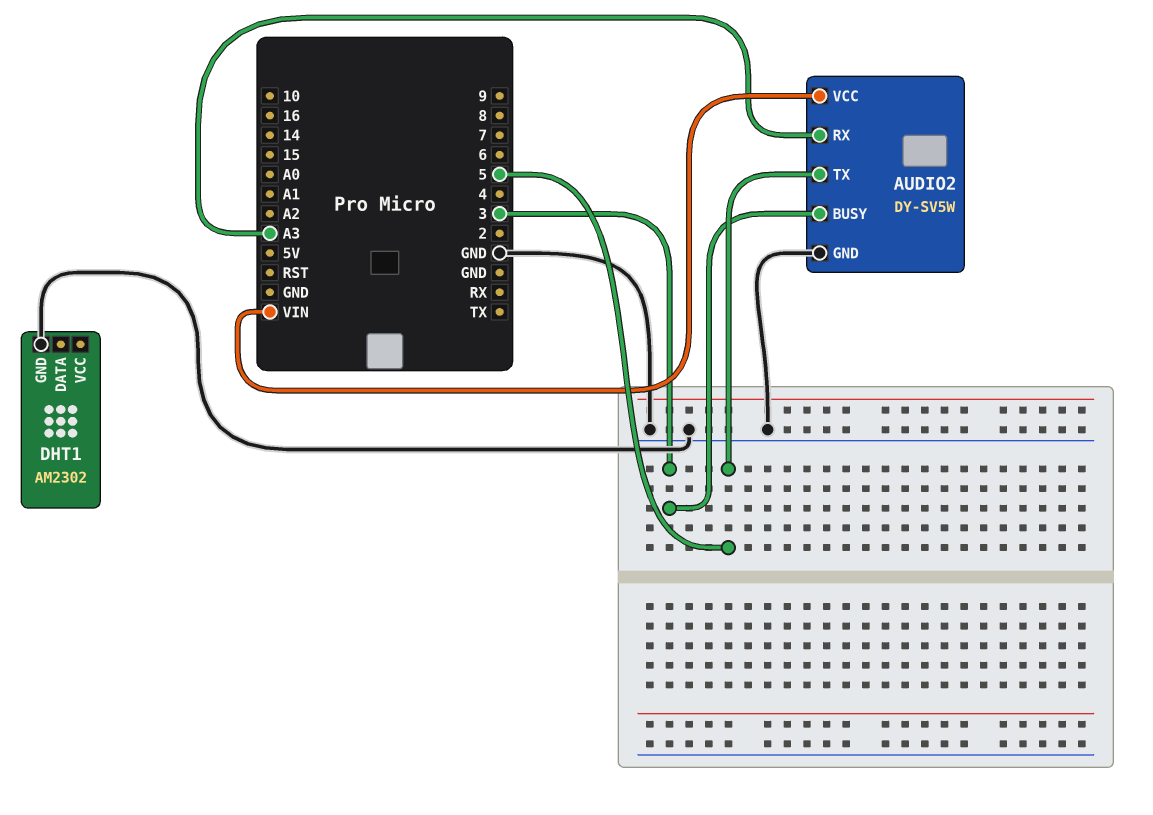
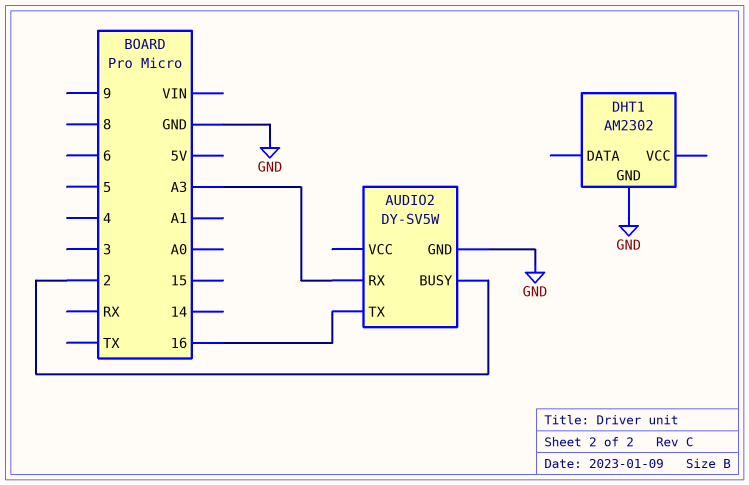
AUDIO2 pin BUSY: 3 -> 2
AUDIO2 pin TX: 5 -> 16
AUDIO2 pin VCC: VIN -> none

